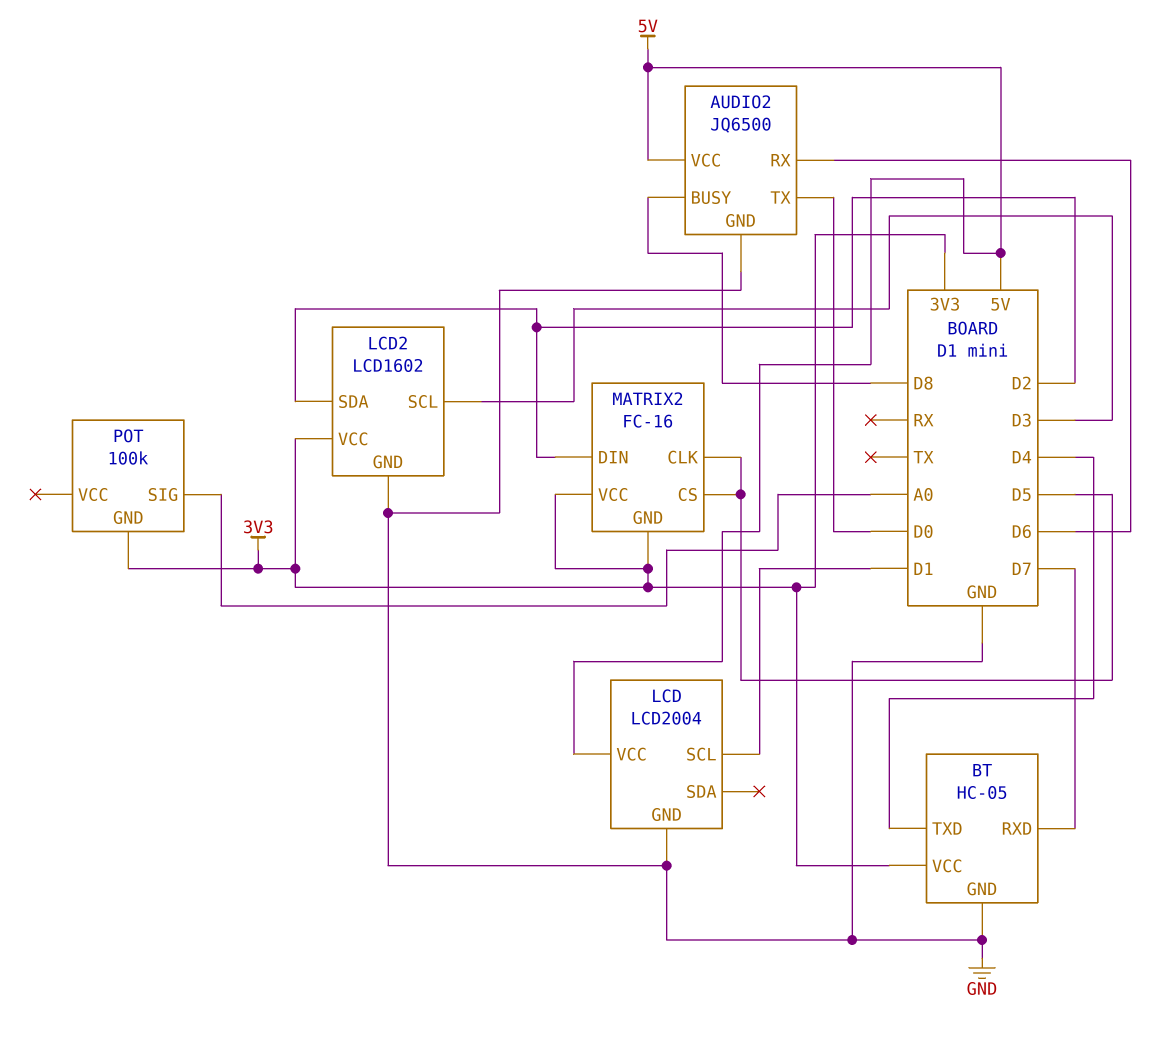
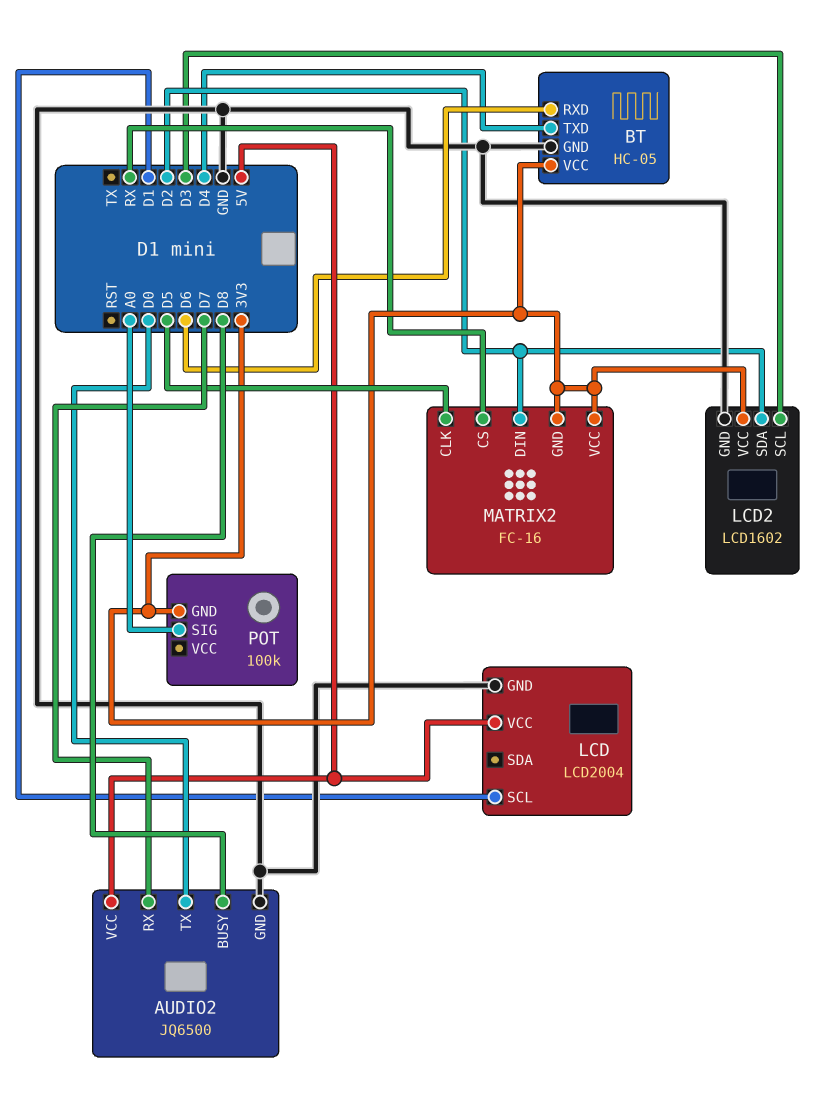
AUDIO2 pin RX: D6 -> D7
BT pin RXD: D7 -> D6
MATRIX2 pin CS: D5 -> RX

